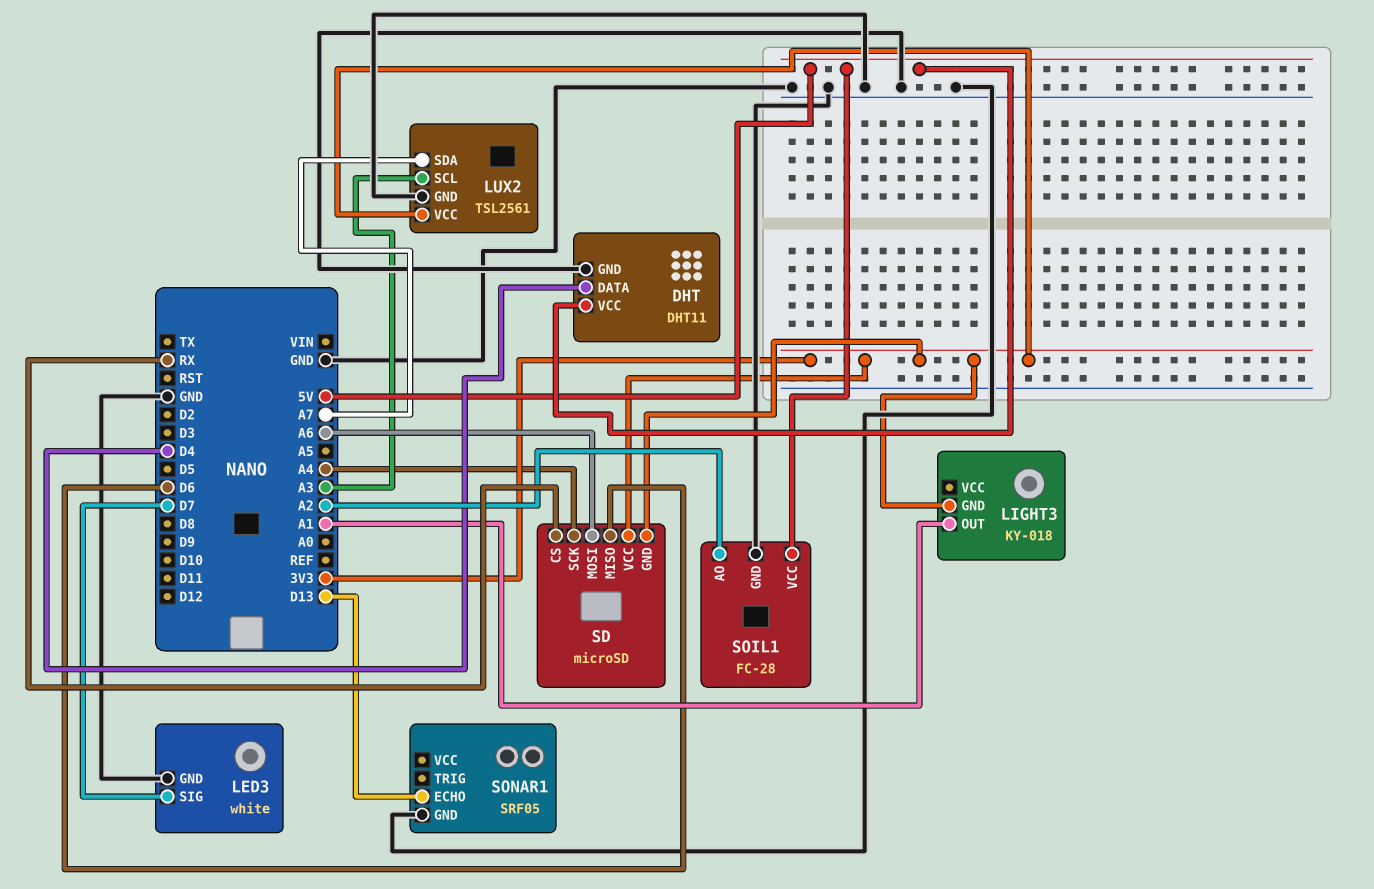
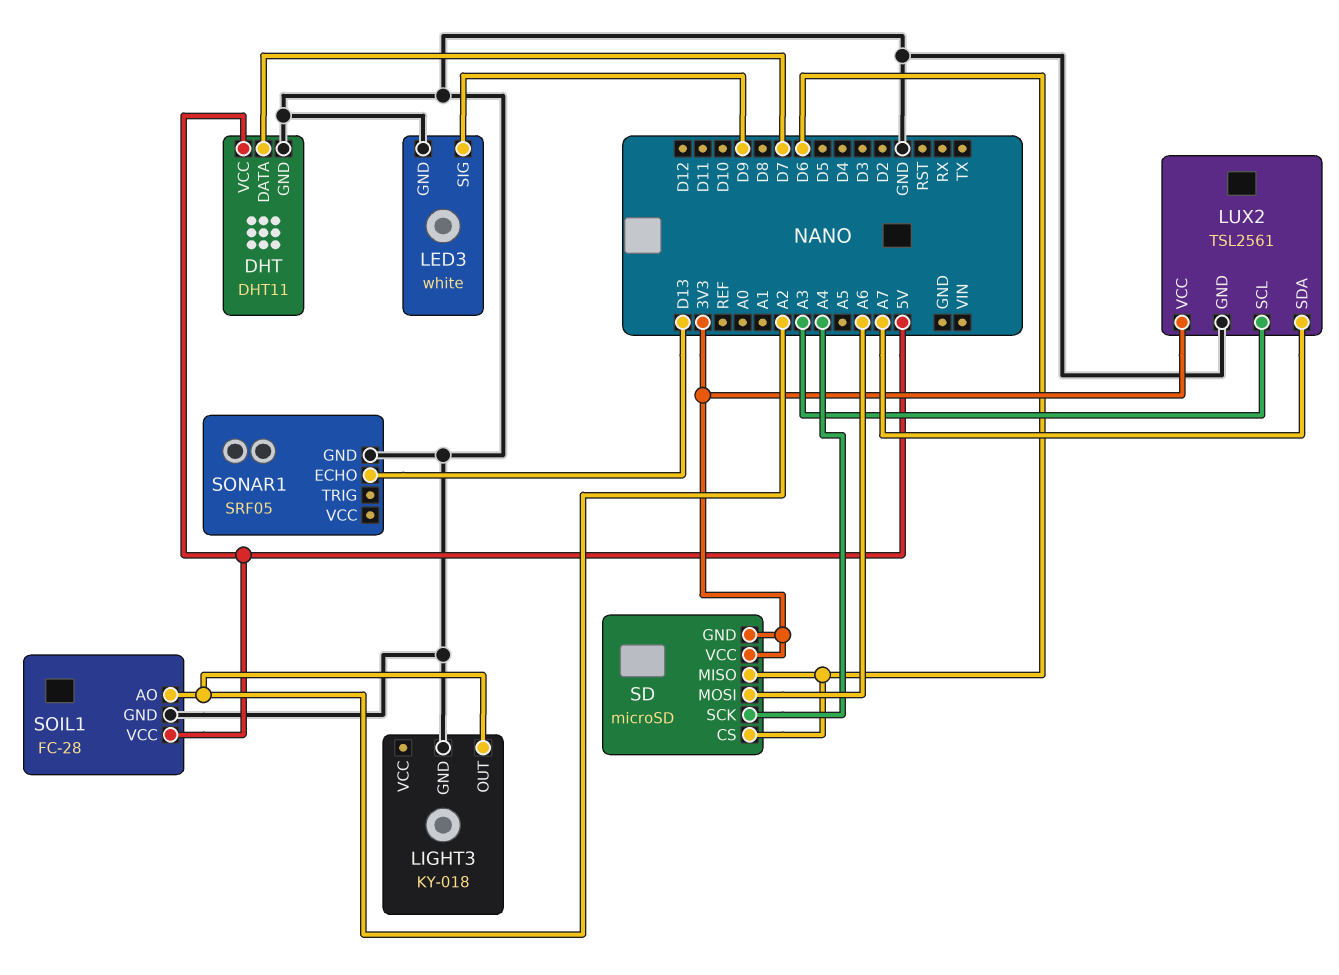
DHT pin DATA: D4 -> D7
LED3 pin SIG: D7 -> D9
LIGHT3 pin GND: 3V3 -> GND
LIGHT3 pin OUT: A1 -> A2
SD pin CS: RX -> D6

